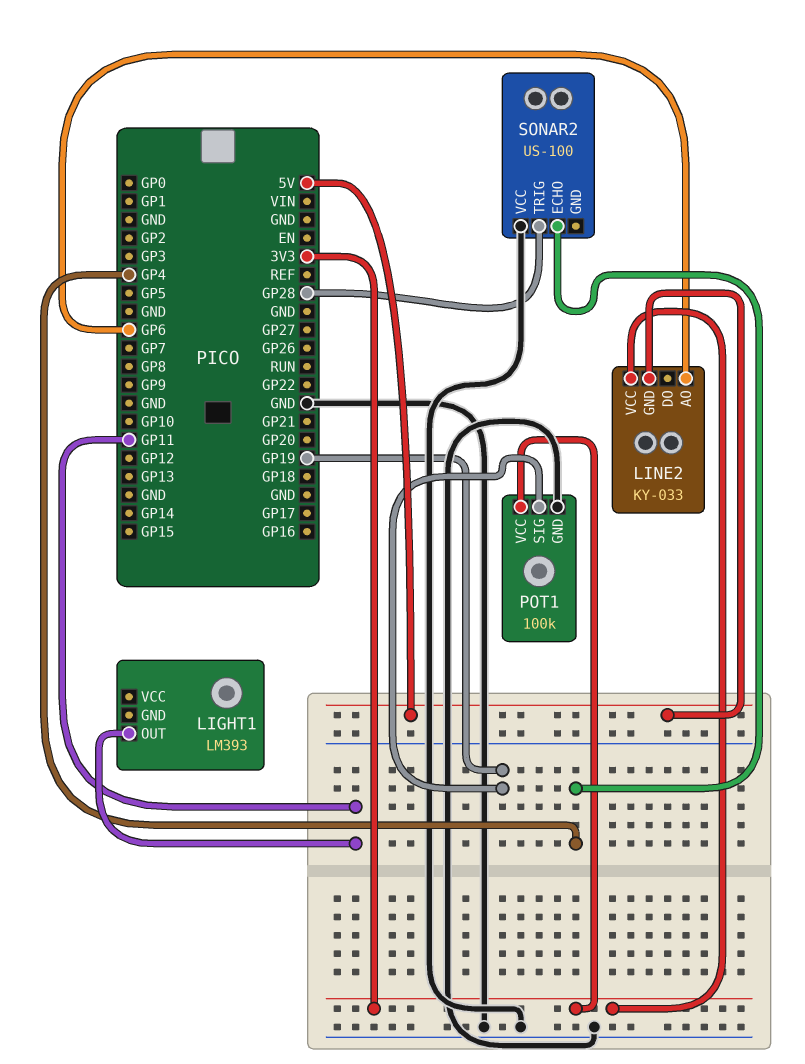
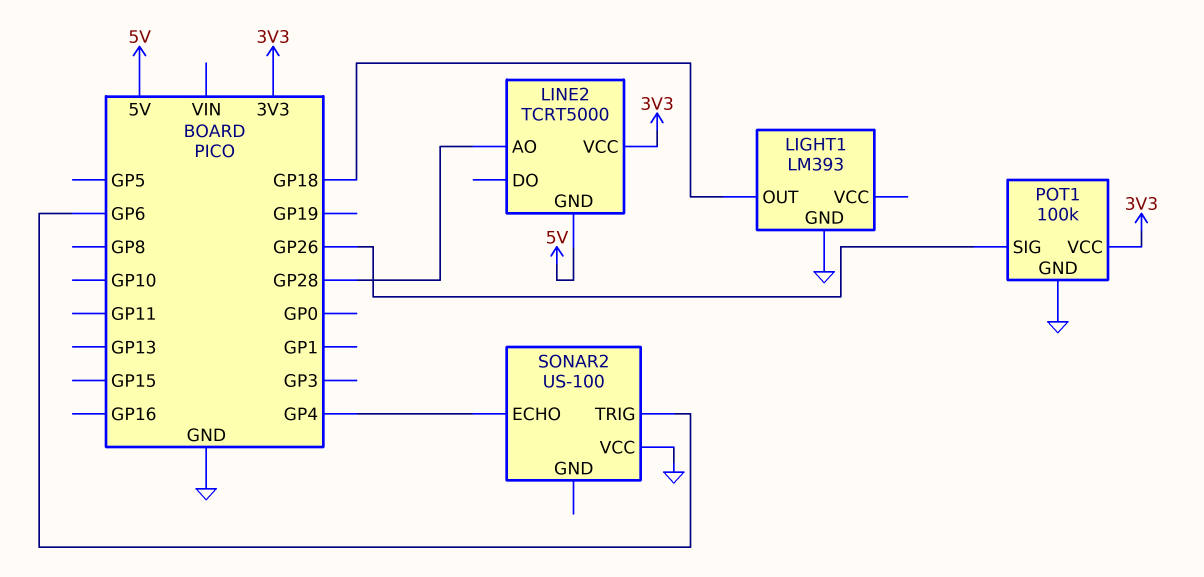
LIGHT1 pin GND: none -> GND
LIGHT1 pin OUT: GP11 -> GP18
LINE2: KY-033 -> TCRT5000
LINE2 pin AO: GP6 -> GP28
POT1 pin SIG: GP19 -> GP26
SONAR2 pin TRIG: GP28 -> GP6

